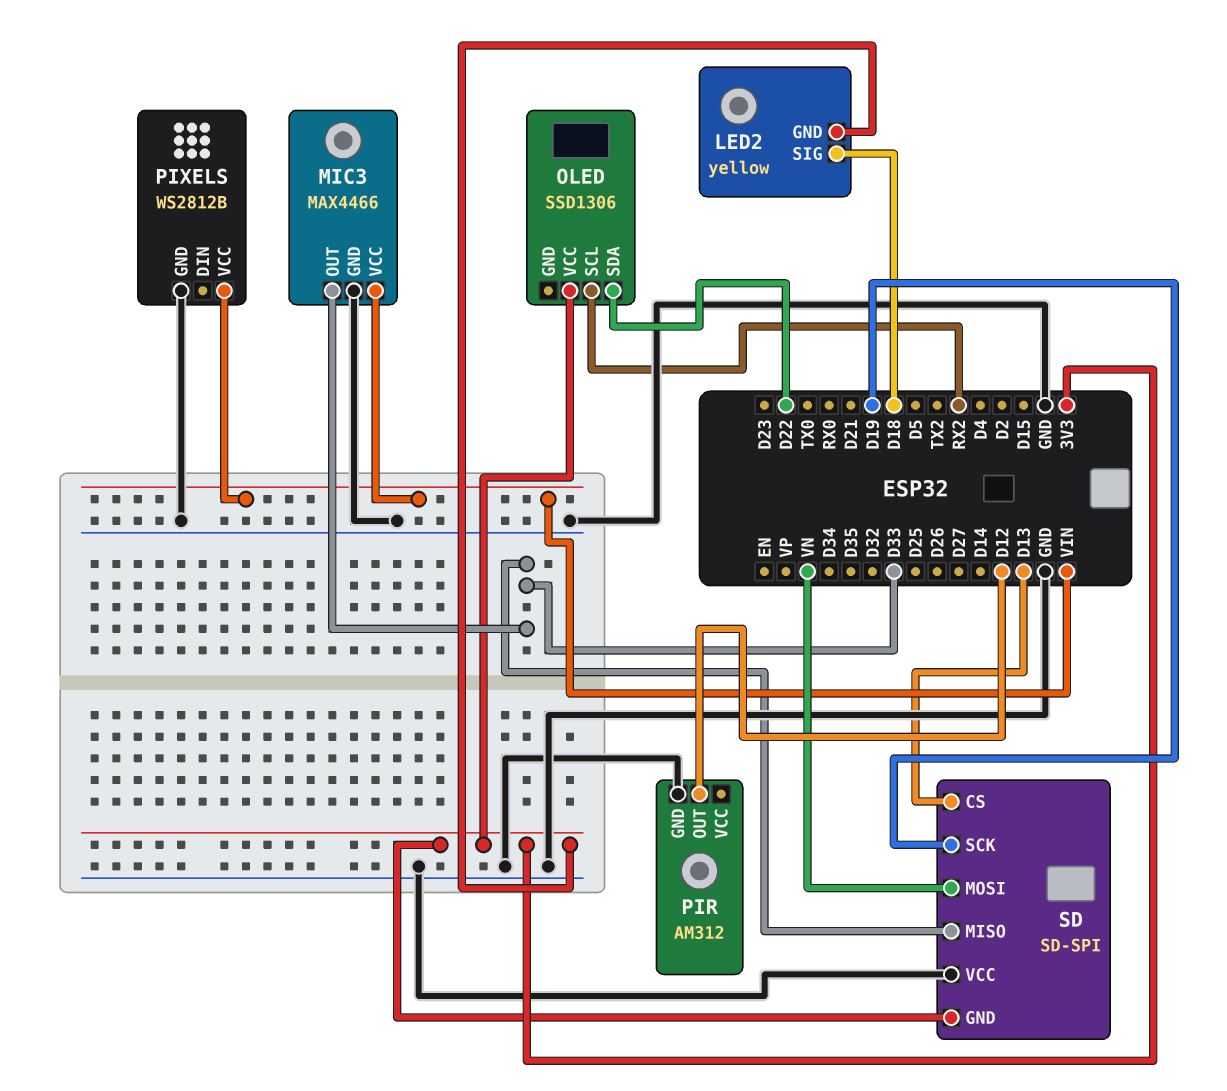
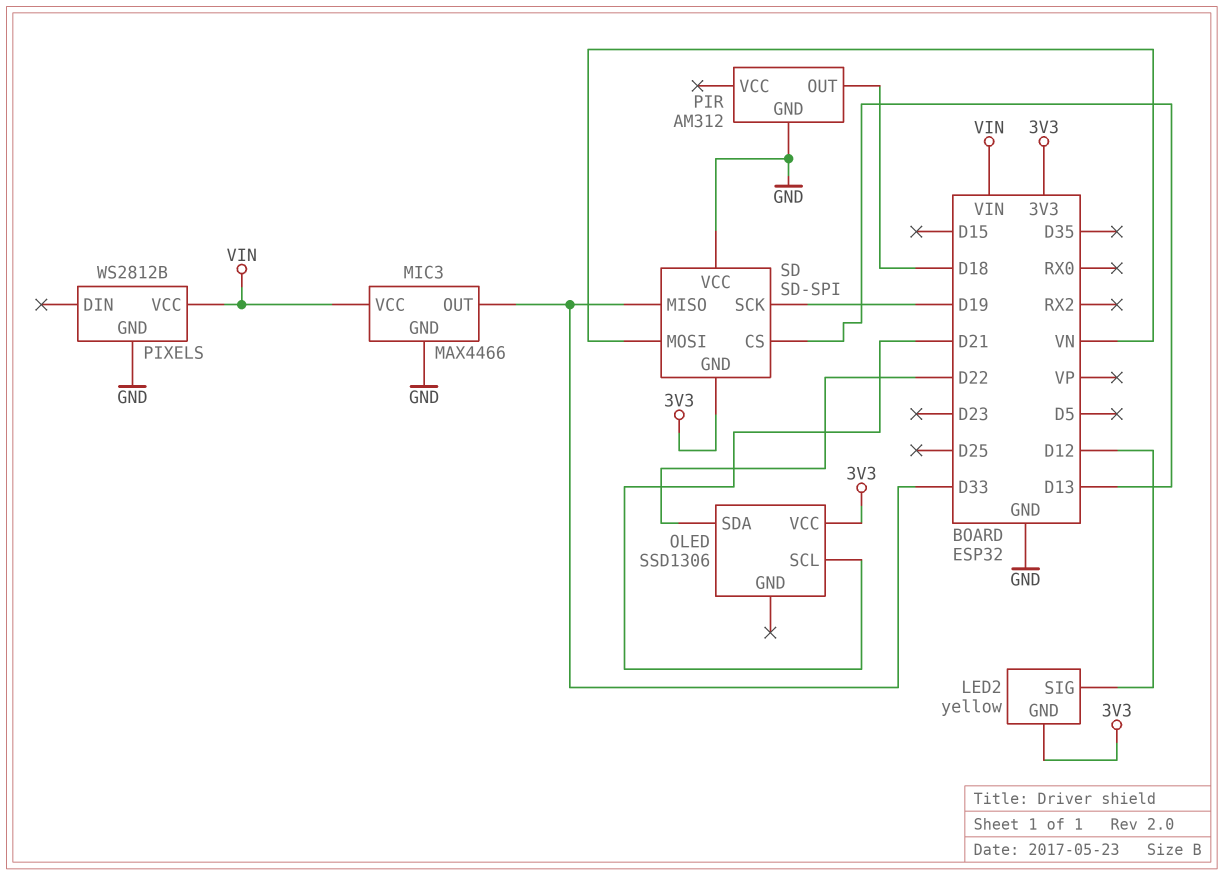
LED2 pin SIG: D18 -> D12
OLED pin SCL: RX2 -> D21
PIR pin OUT: D12 -> D18

